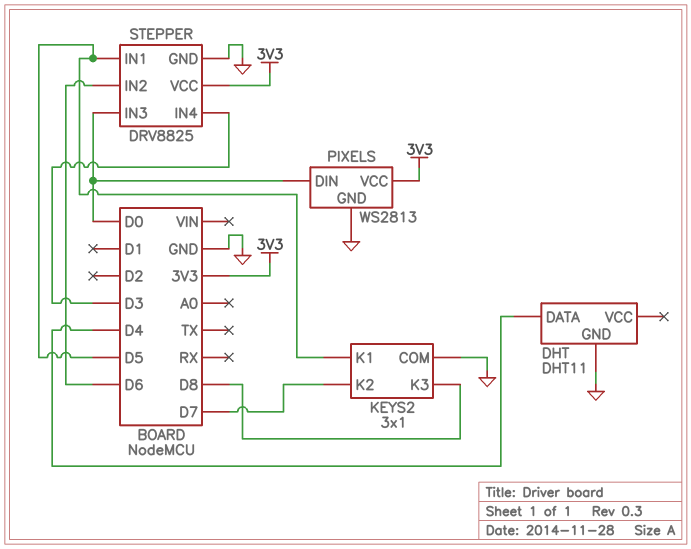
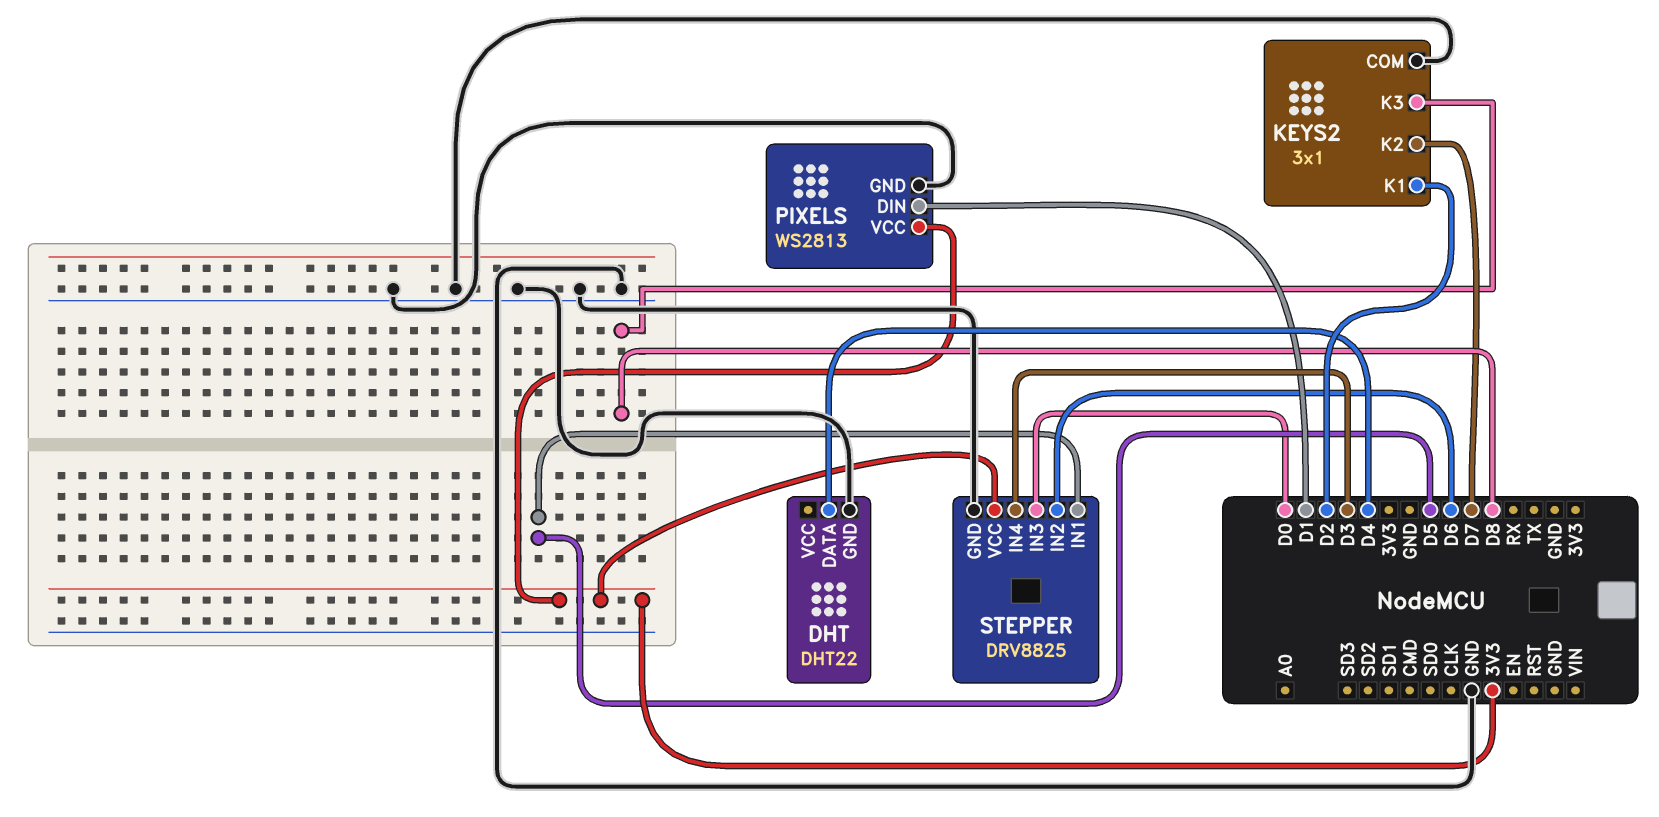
DHT: DHT11 -> DHT22
KEYS2 pin K1: D5 -> D2
PIXELS pin DIN: D0 -> D1

